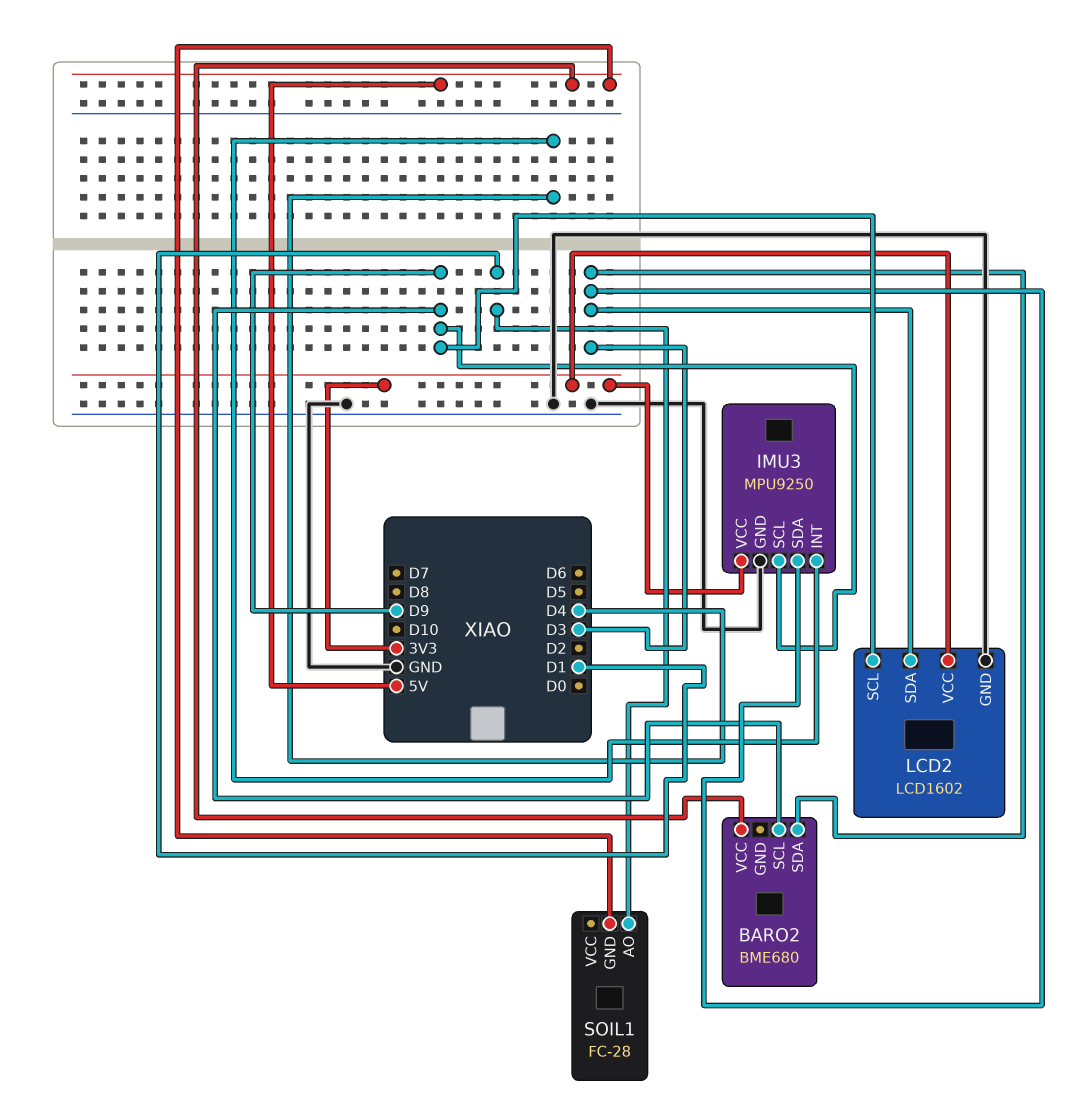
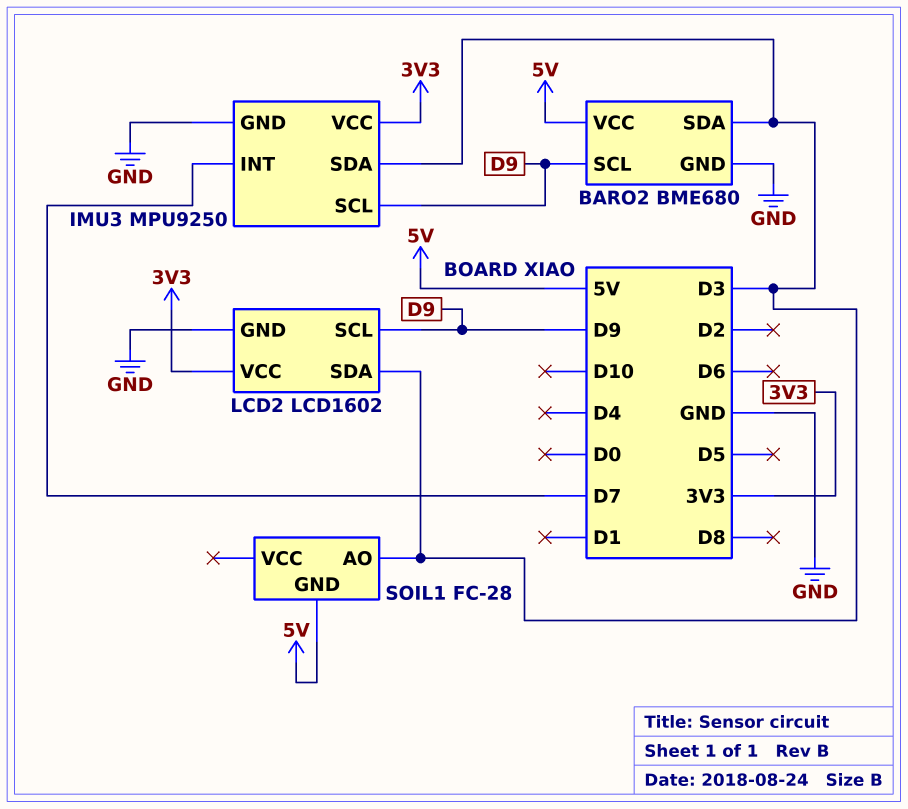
BARO2 pin GND: none -> GND
IMU3 pin INT: D4 -> D7
SOIL1 pin AO: D1 -> D3

